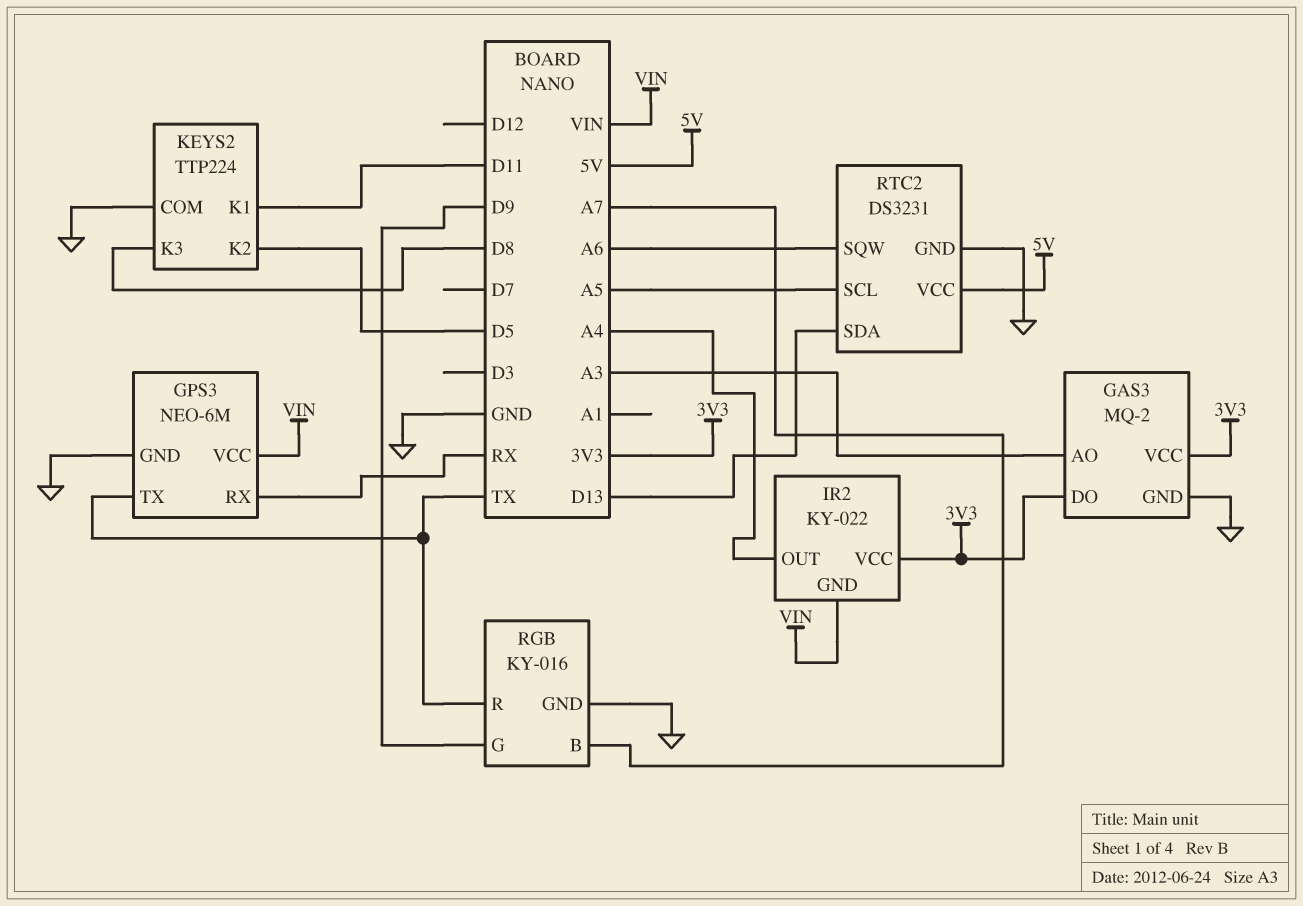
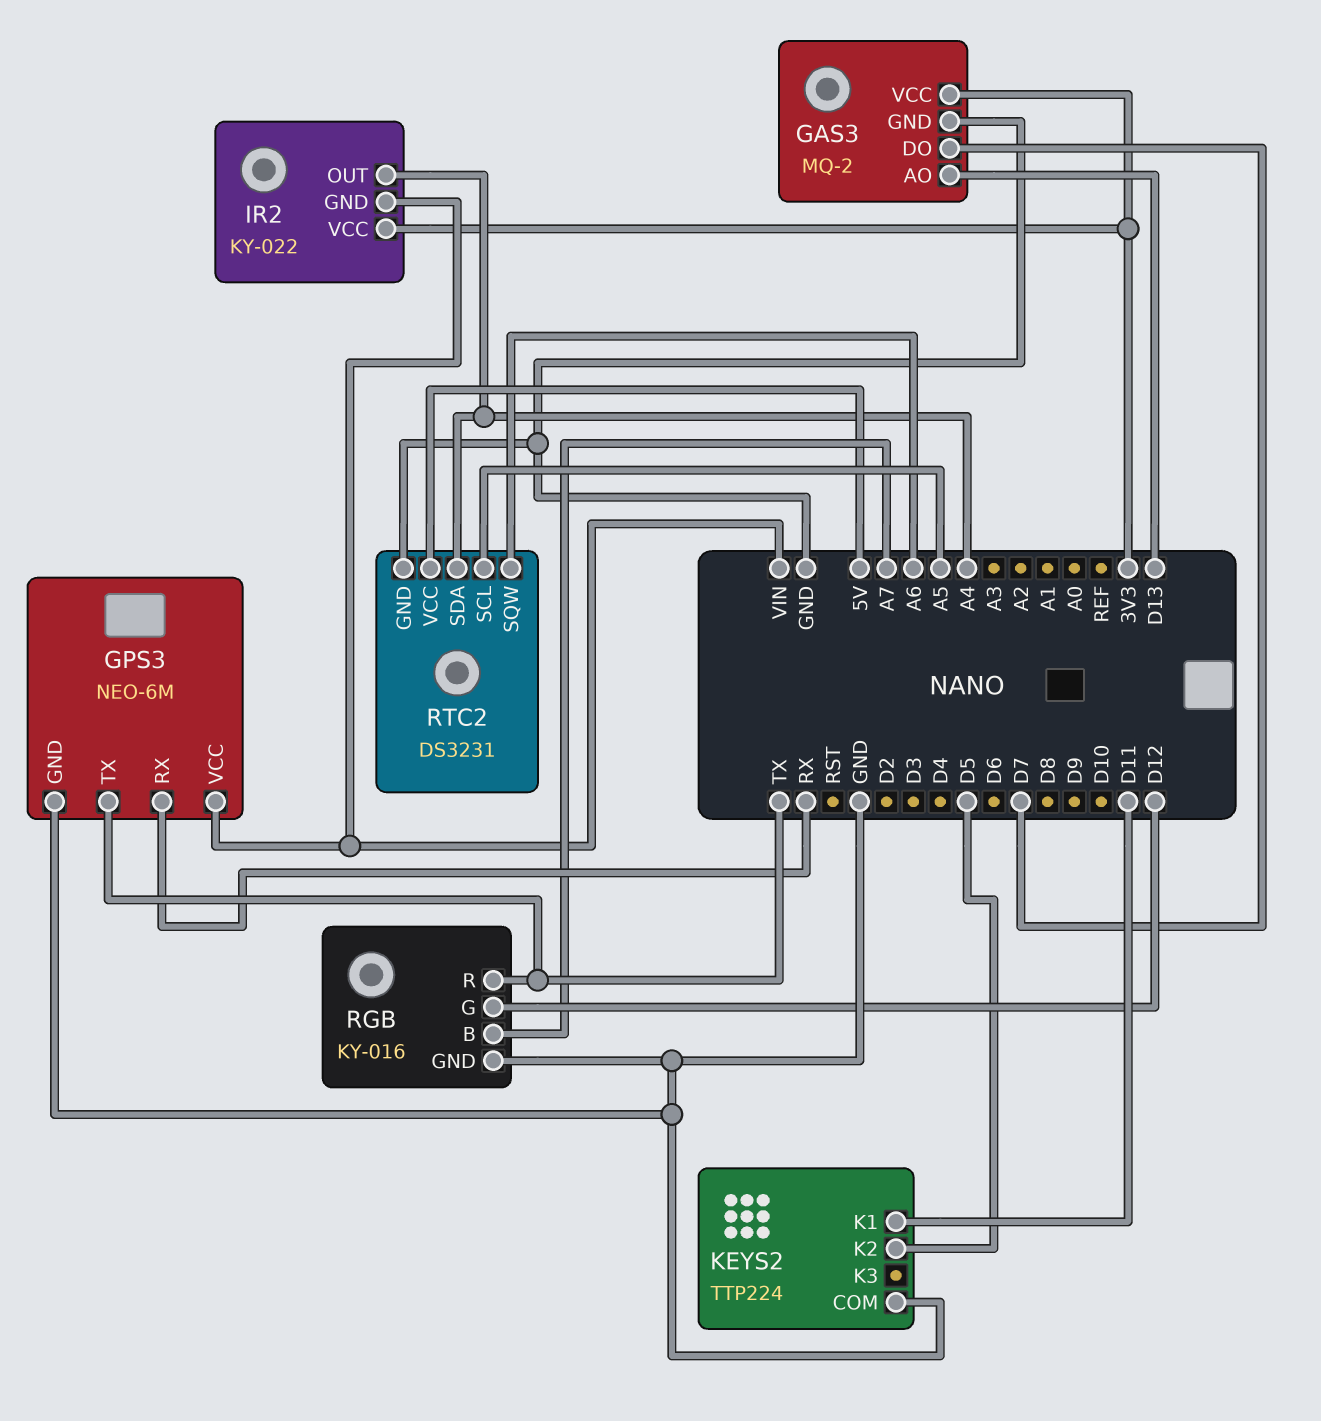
GAS3 pin AO: A3 -> D13
GAS3 pin DO: 3V3 -> D7
KEYS2 pin K3: D8 -> none
RGB pin G: D9 -> D12
RTC2 pin SDA: D13 -> A4

